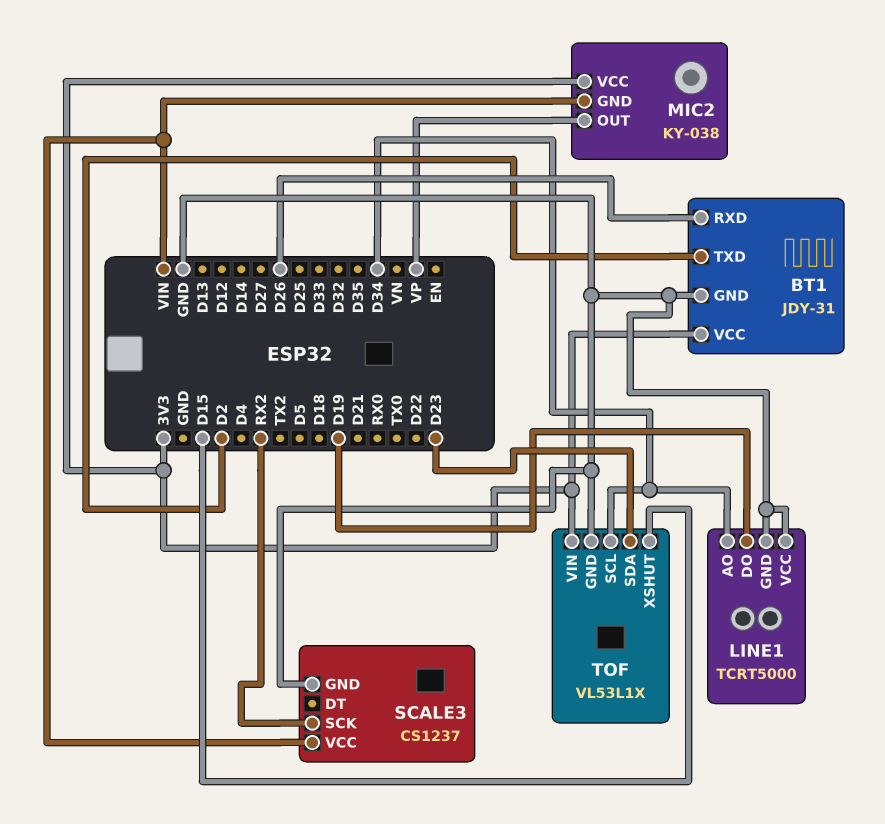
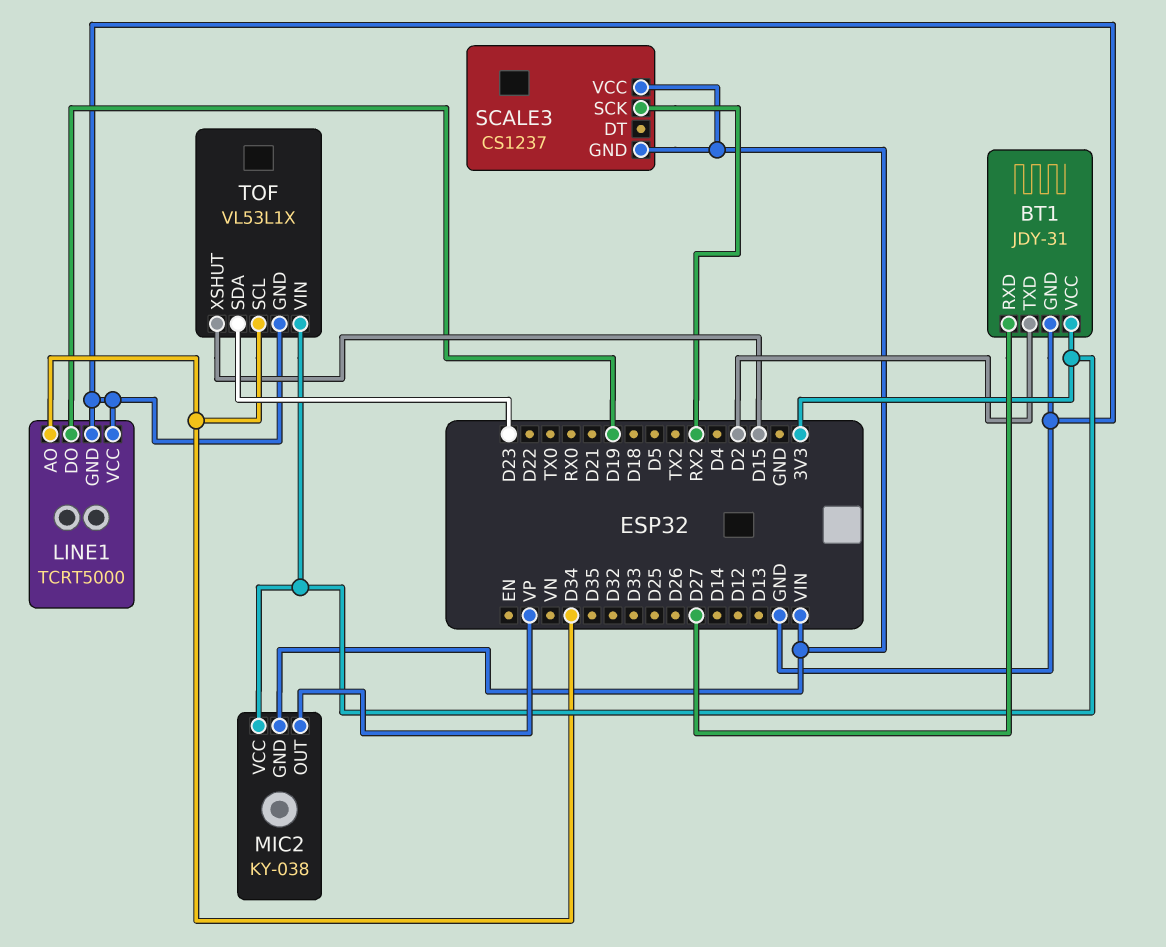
BT1 pin RXD: D26 -> D27
SCALE3 pin GND: GND -> VIN

